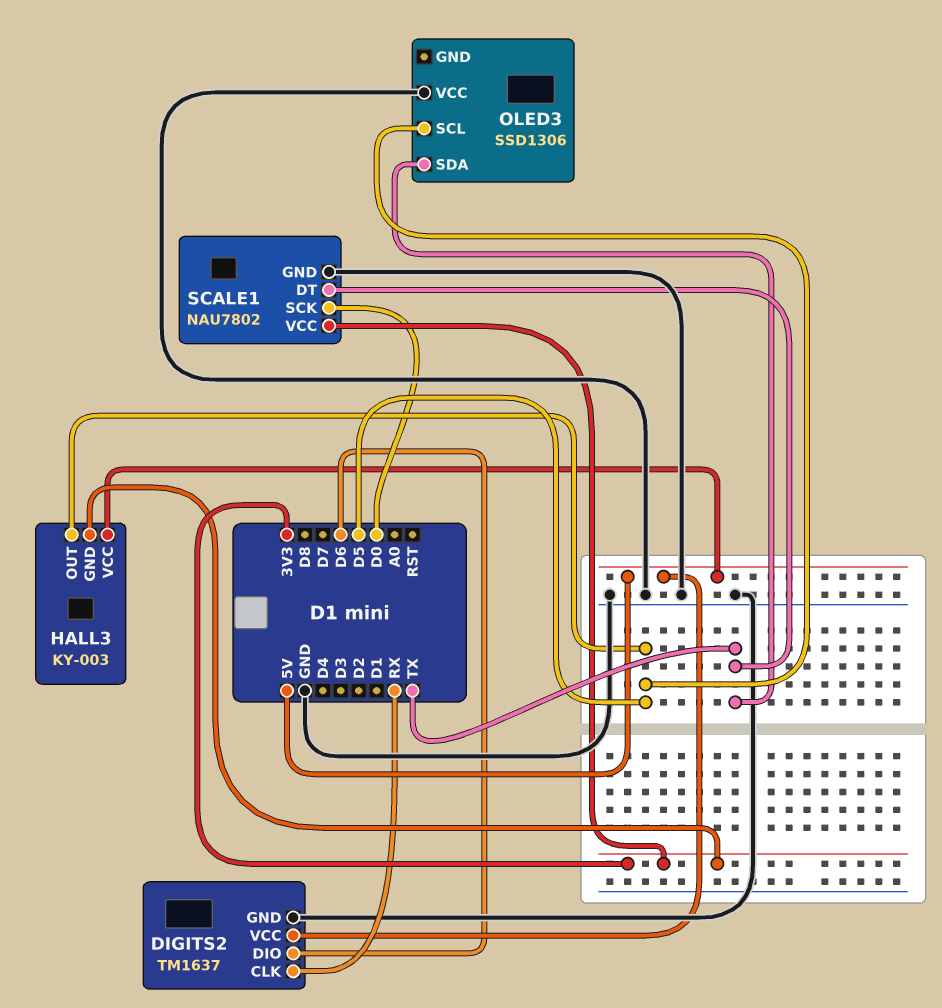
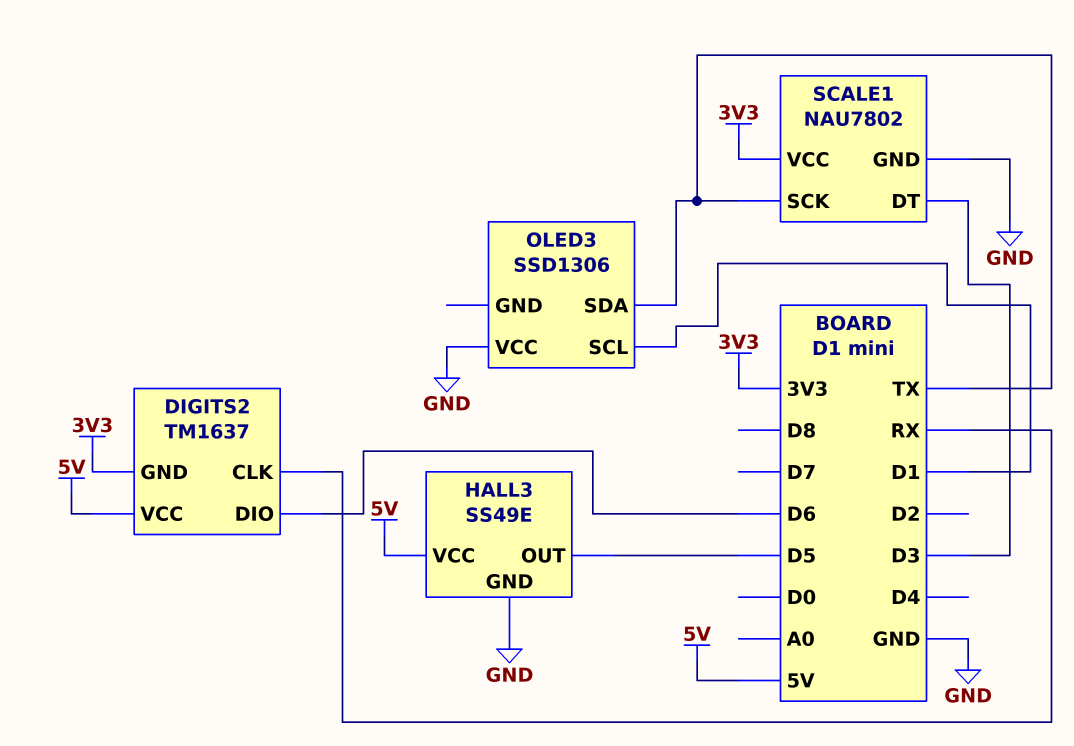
DIGITS2 pin GND: GND -> 3V3
HALL3: KY-003 -> SS49E
HALL3 pin GND: 3V3 -> GND
OLED3 pin SCL: D5 -> D1
SCALE1 pin DT: TX -> D3
SCALE1 pin SCK: D0 -> TX

